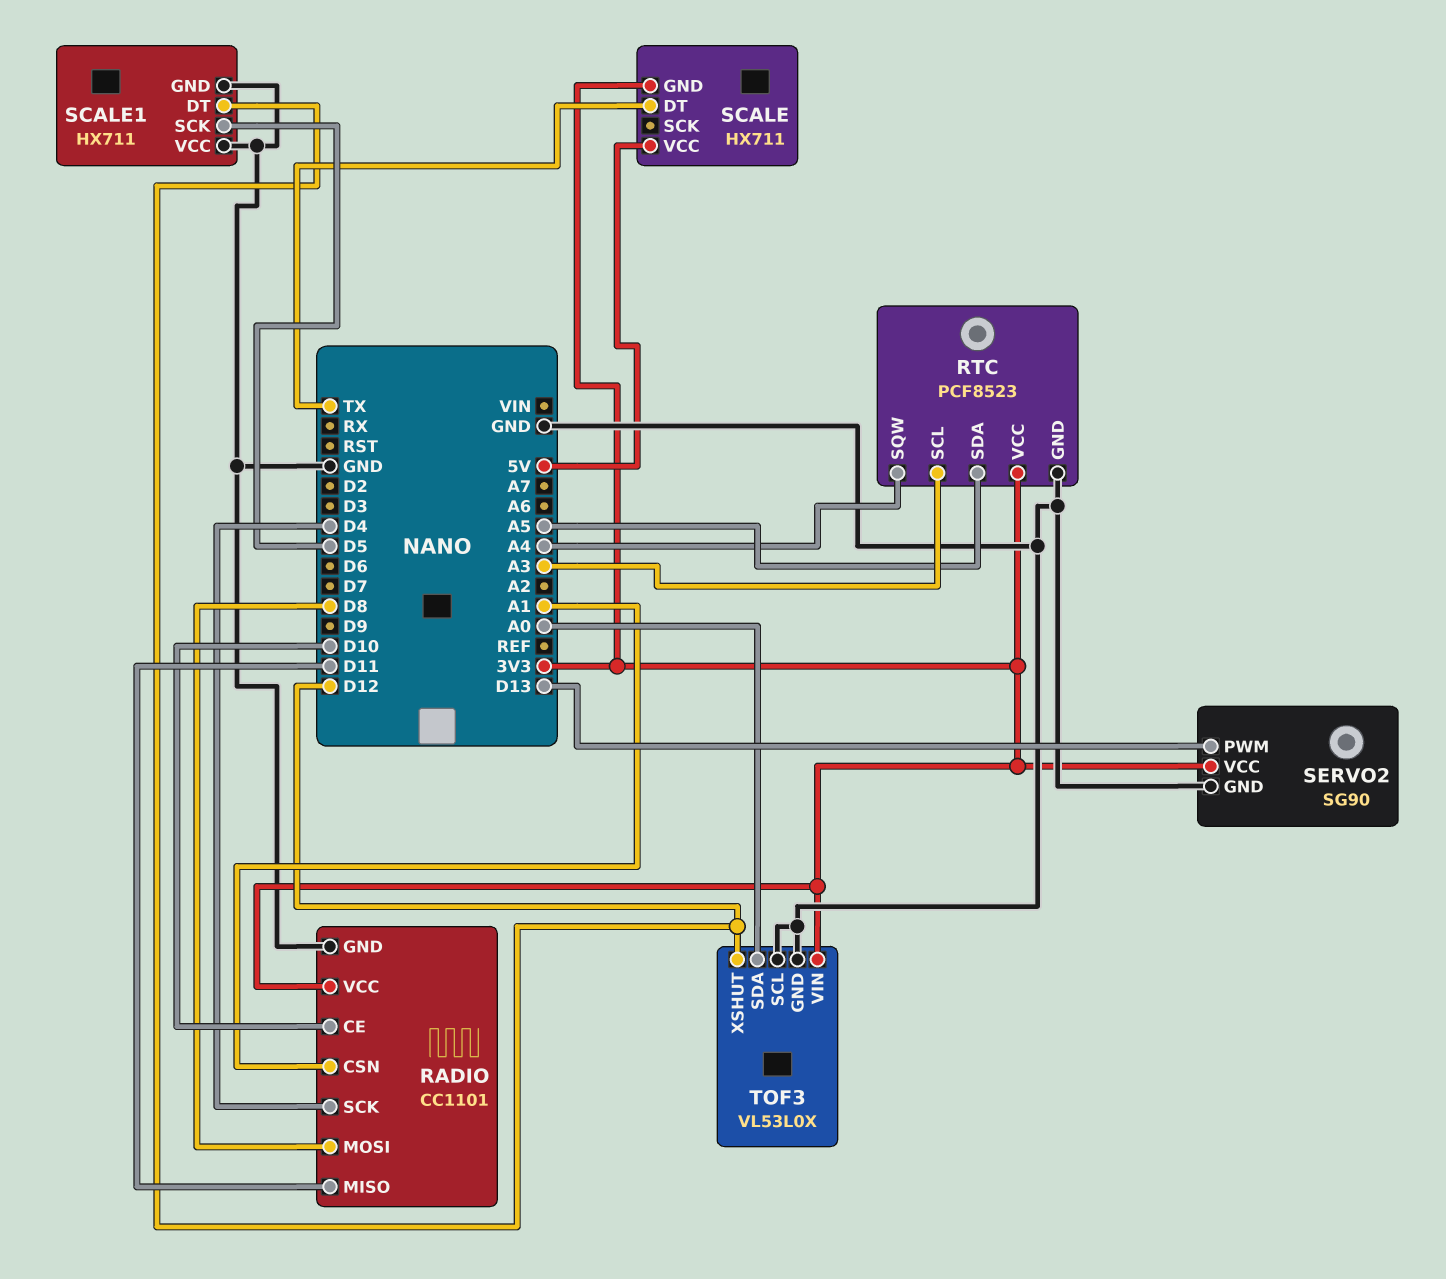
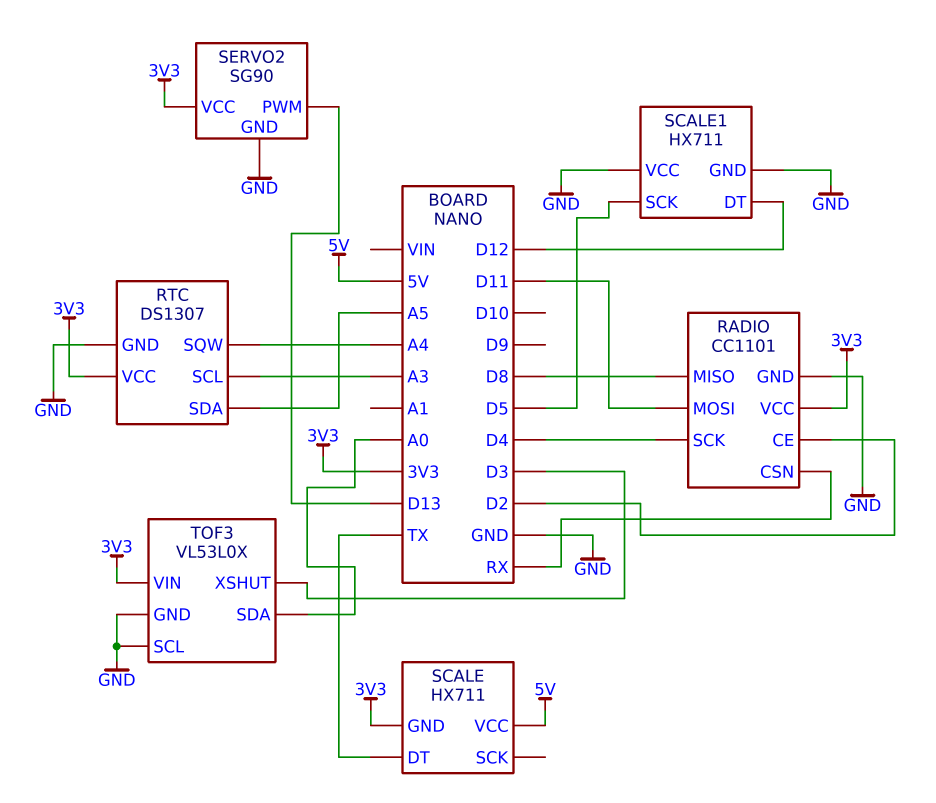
RADIO pin CE: D10 -> D2
RADIO pin CSN: A1 -> RX
RADIO pin MISO: D11 -> D8
RADIO pin MOSI: D8 -> D11
RTC: PCF8523 -> DS1307
TOF3 pin XSHUT: D12 -> D3

